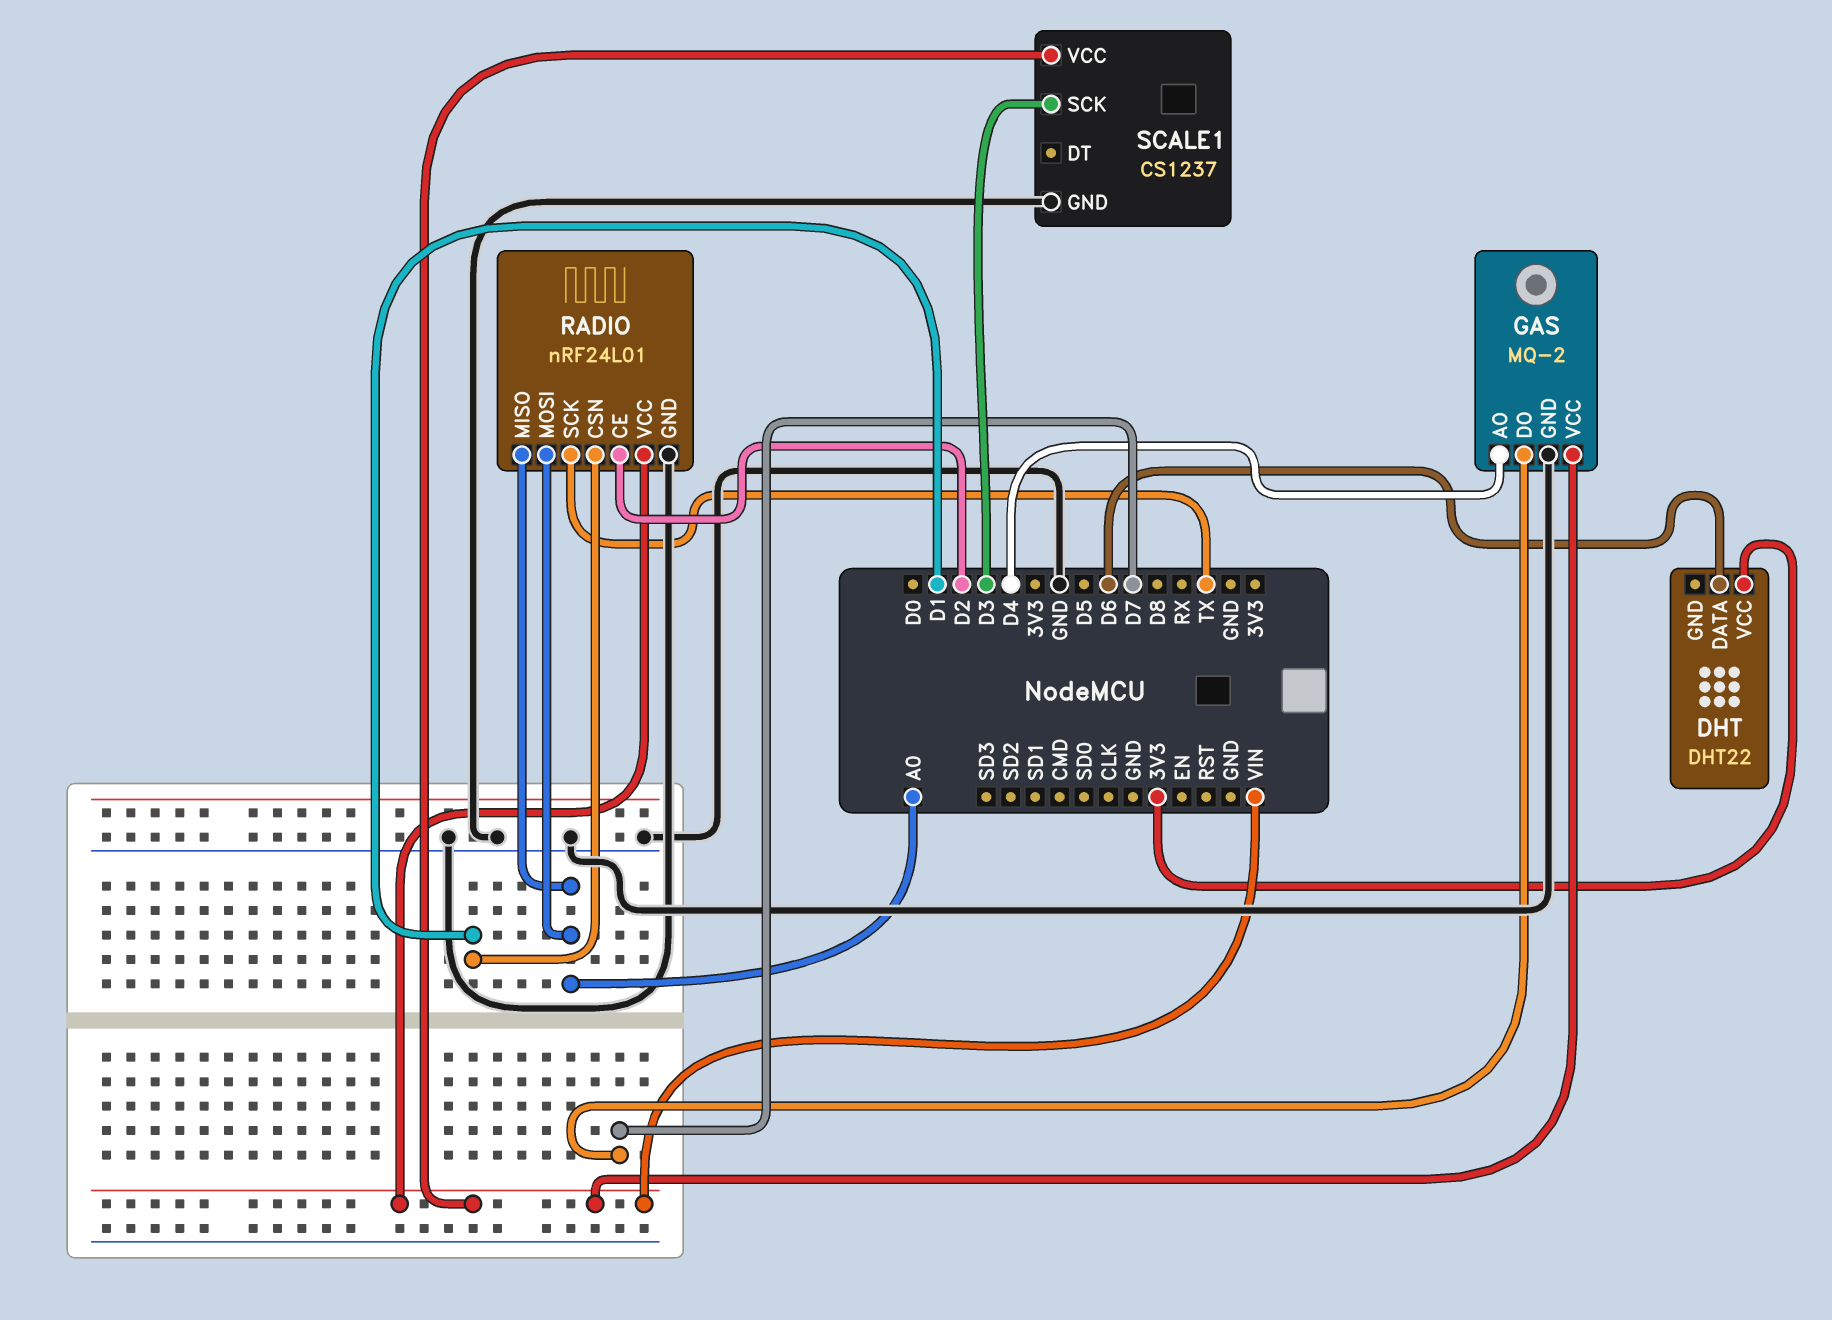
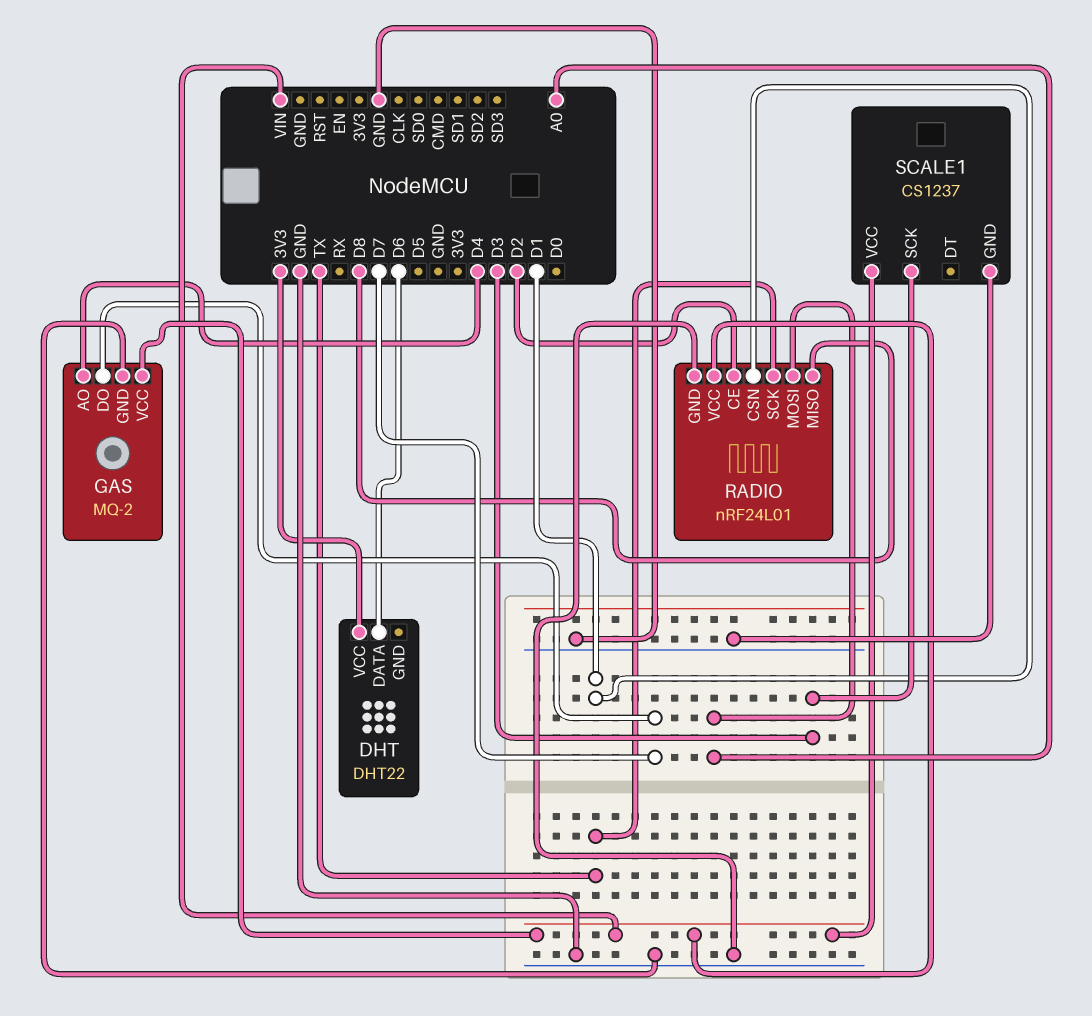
RADIO pin MISO: A0 -> D8

